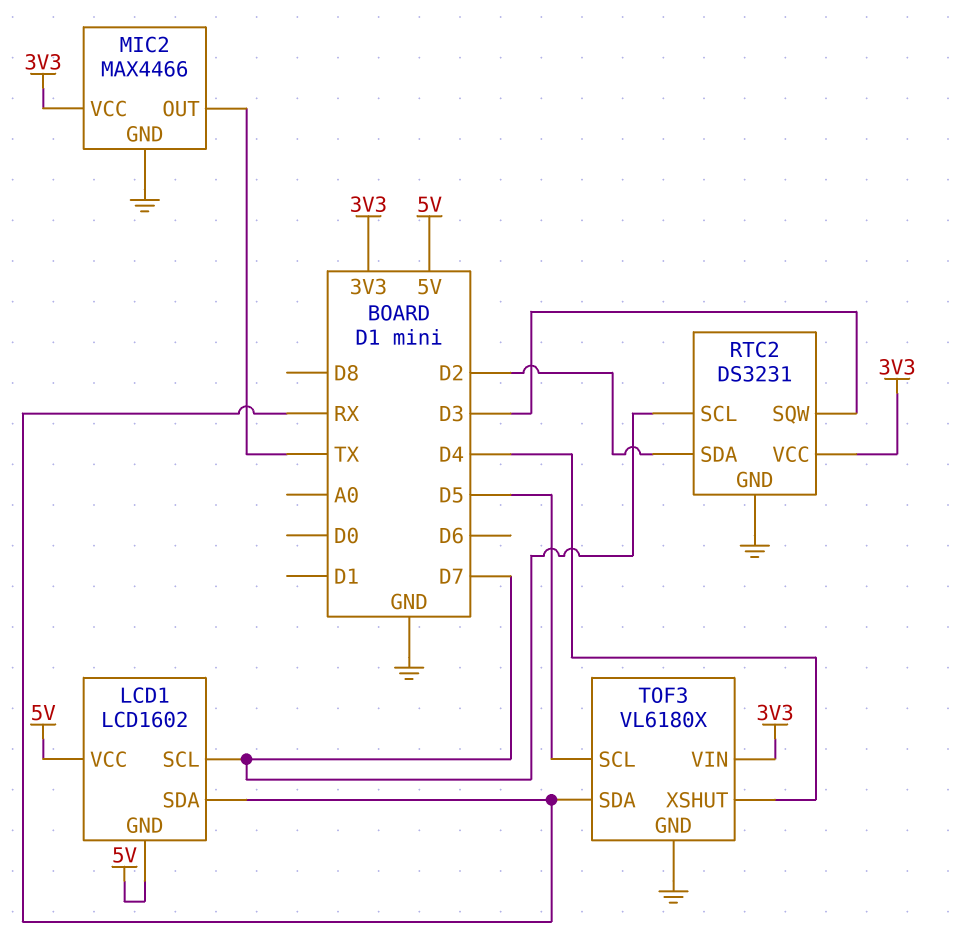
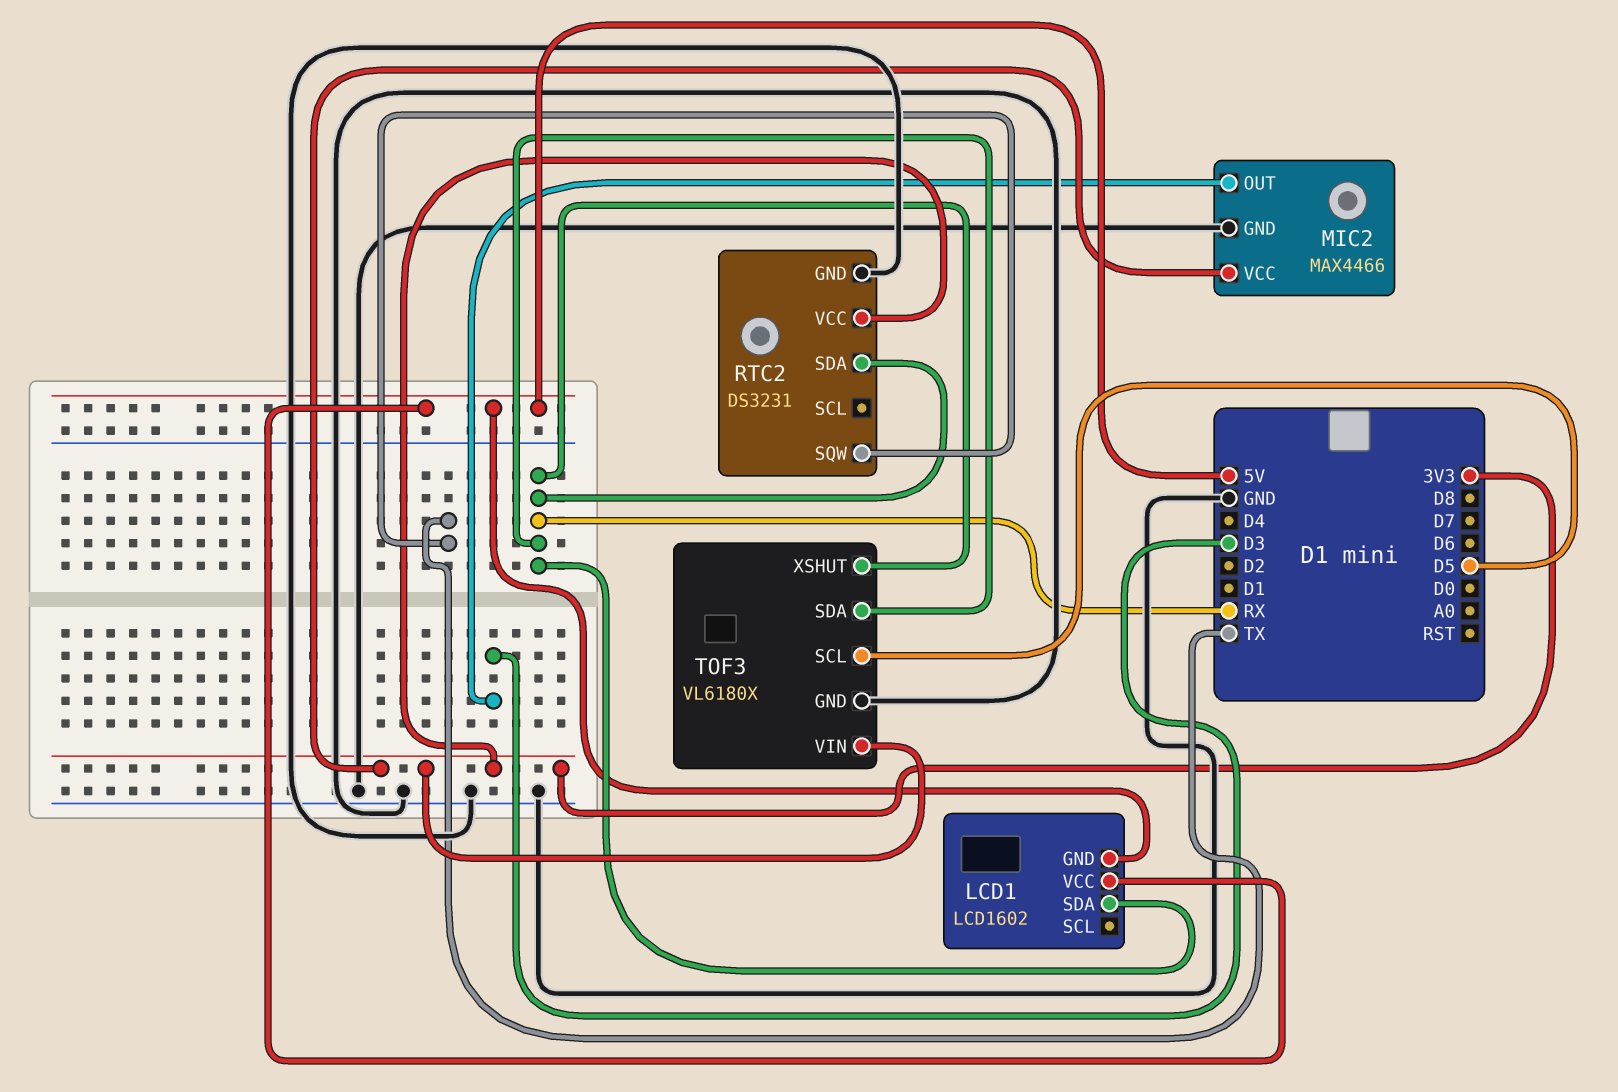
LCD1 pin SCL: D7 -> none
MIC2 pin OUT: TX -> D3
RTC2 pin SCL: D7 -> none
RTC2 pin SDA: D2 -> RX
RTC2 pin SQW: D3 -> TX
TOF3 pin XSHUT: D4 -> RX

